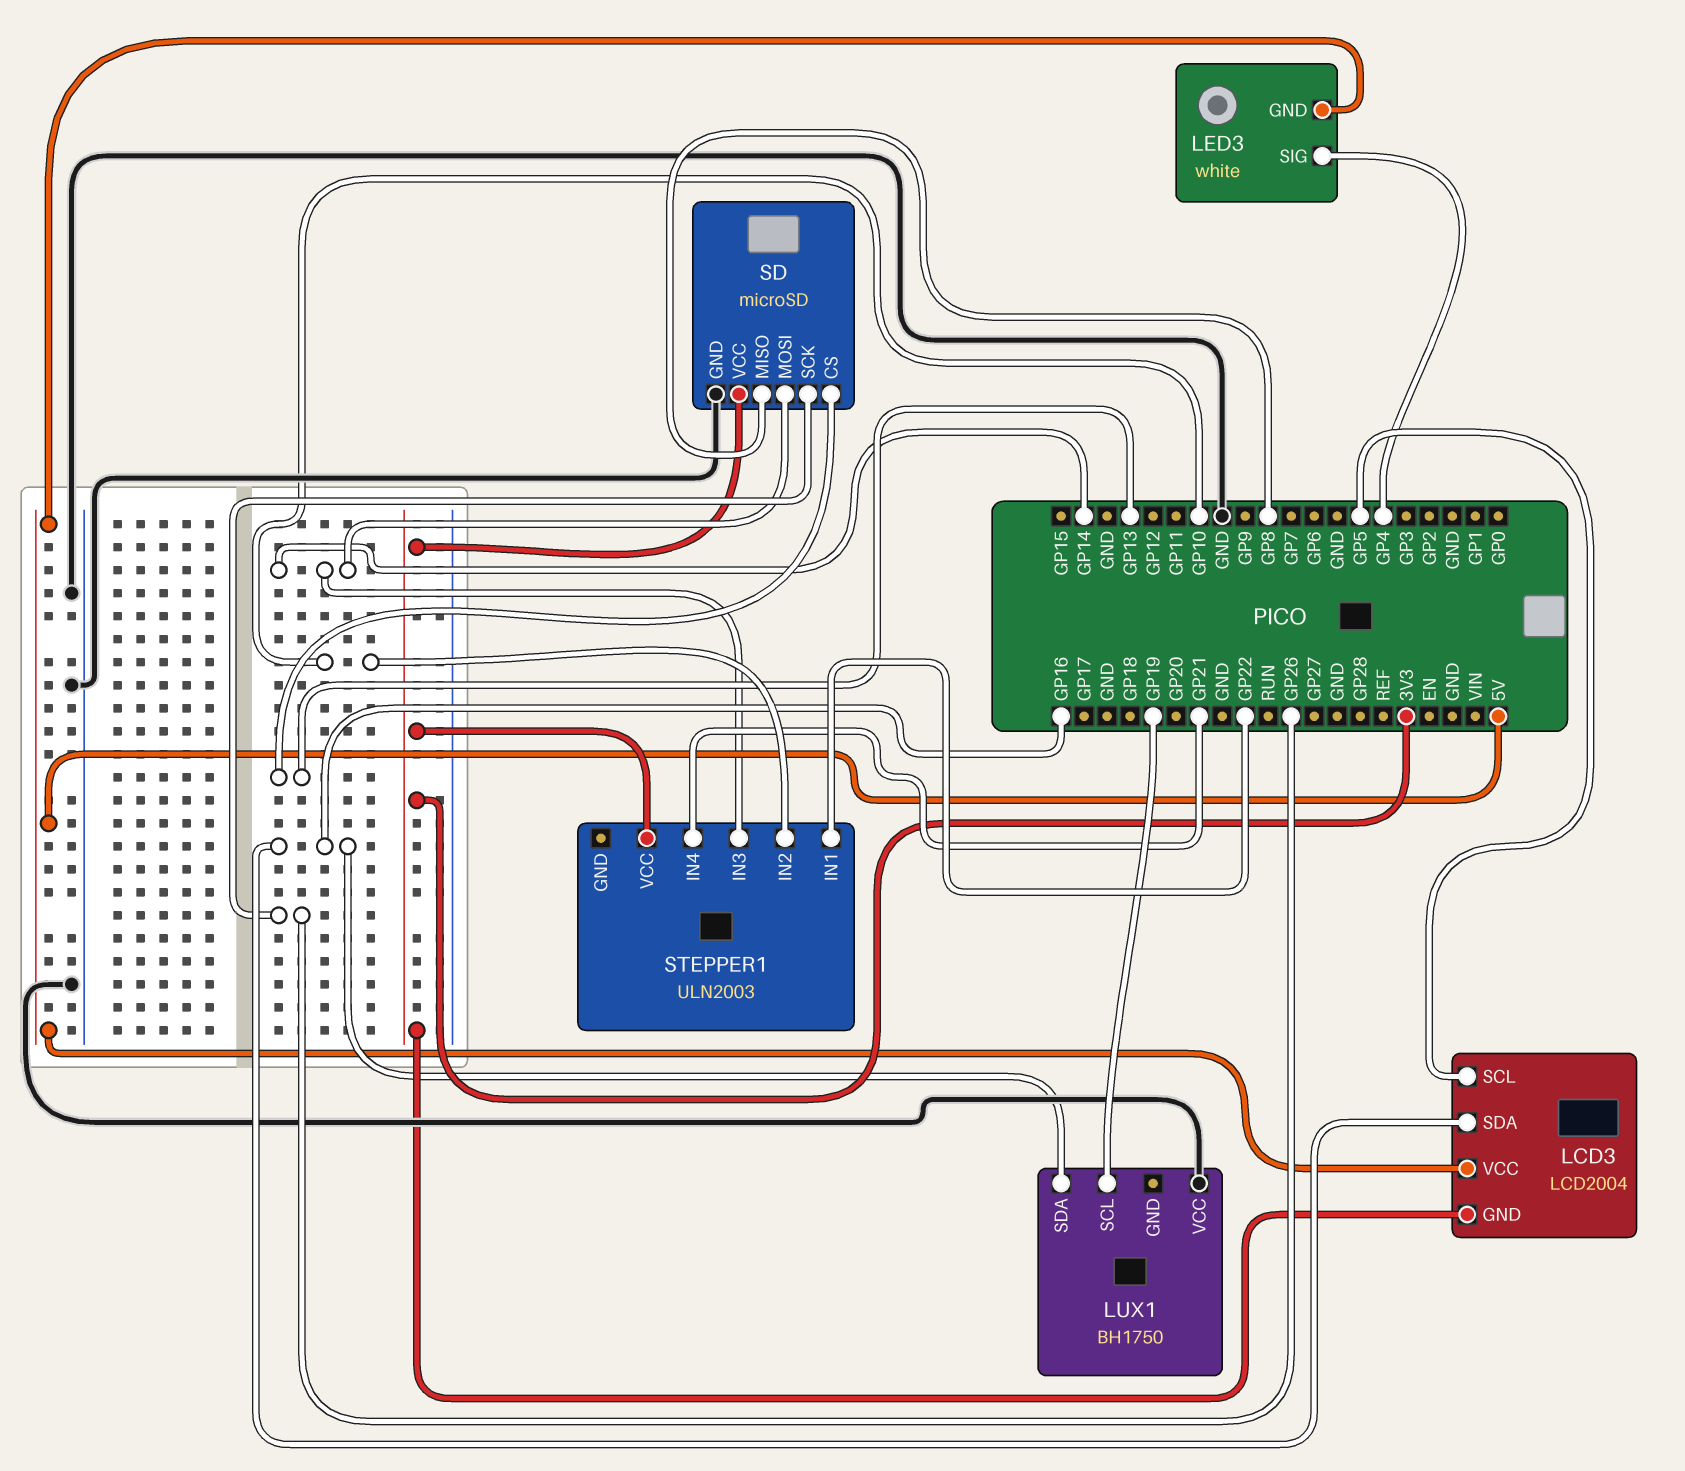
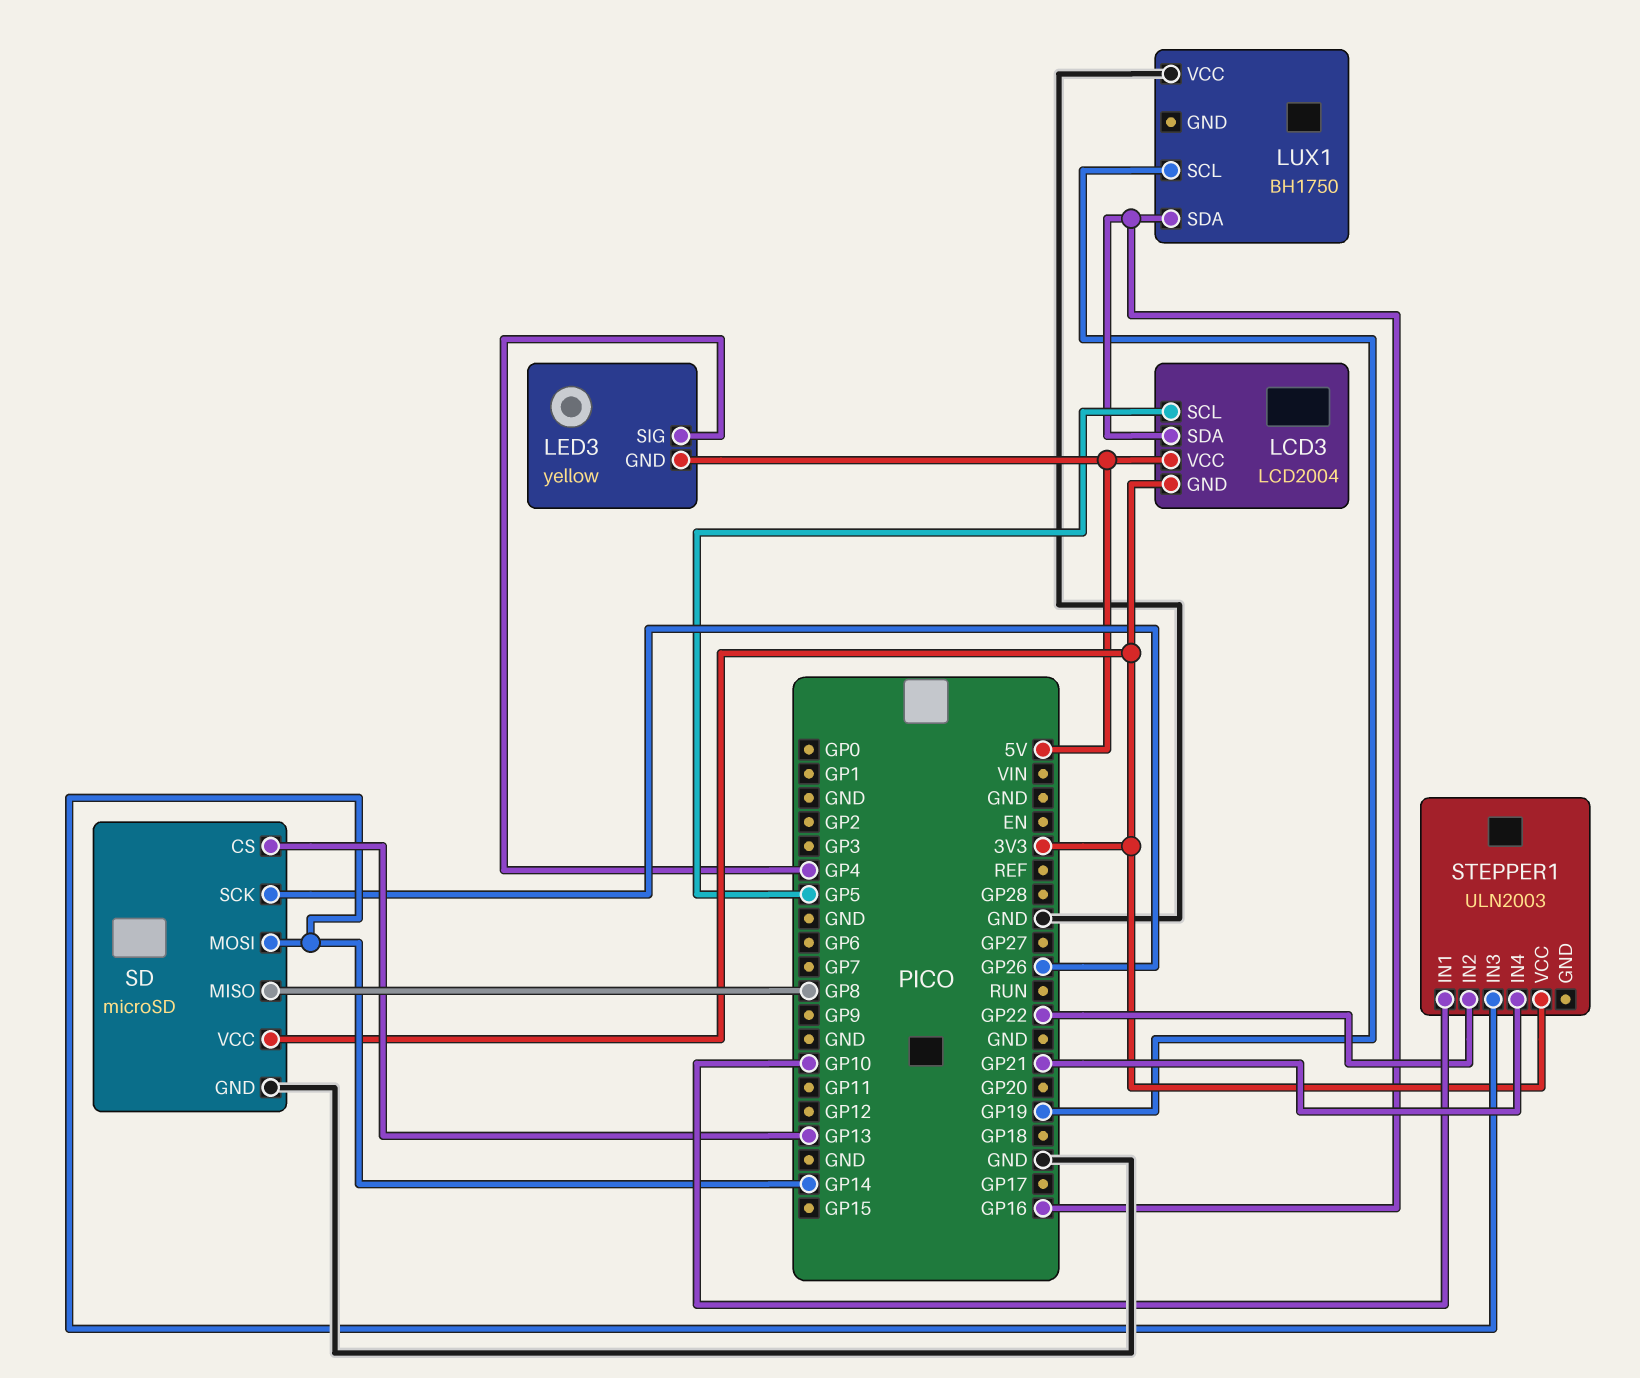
LED3: white -> yellow
STEPPER1 pin IN1: GP22 -> GP10
STEPPER1 pin IN2: GP10 -> GP22

